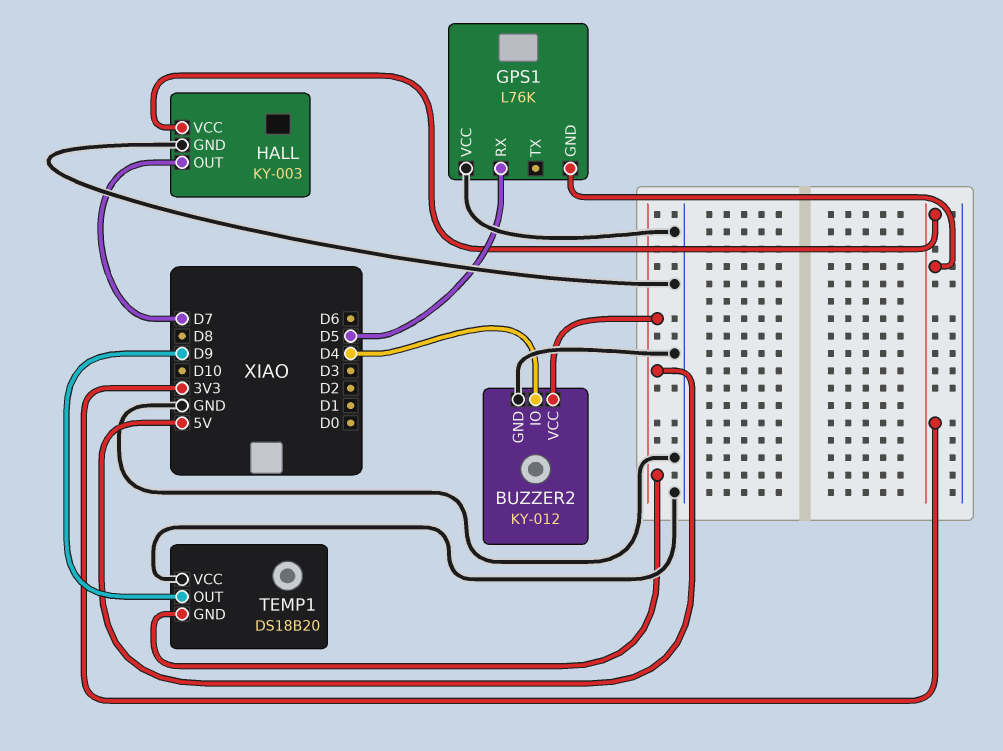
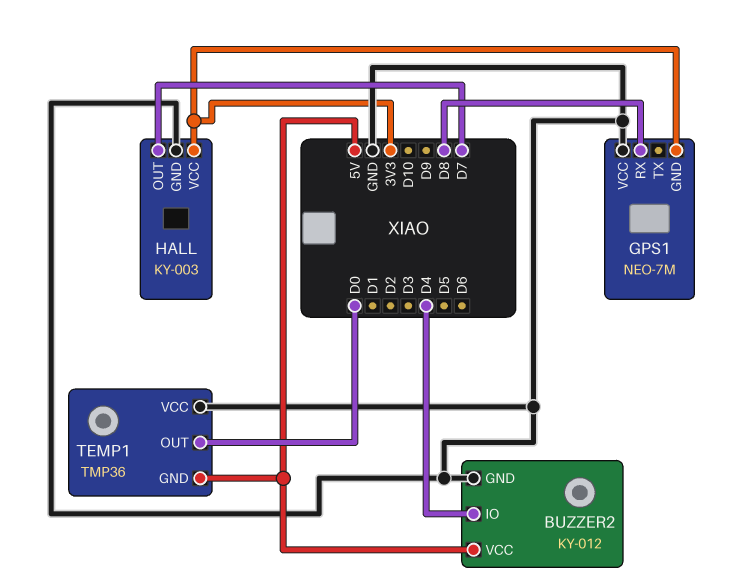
GPS1: L76K -> NEO-7M
GPS1 pin RX: D5 -> D8
TEMP1: DS18B20 -> TMP36
TEMP1 pin OUT: D9 -> D0

